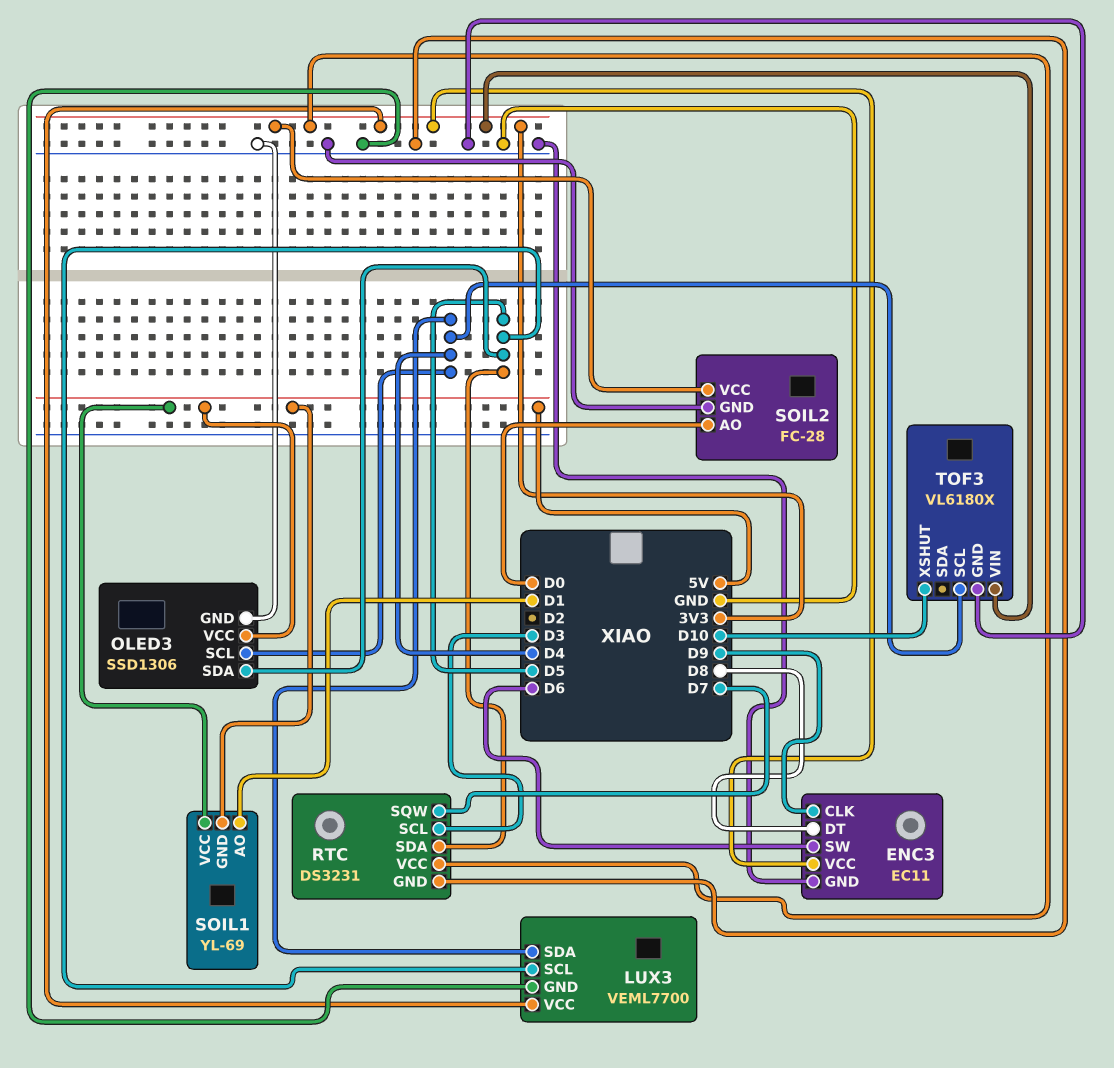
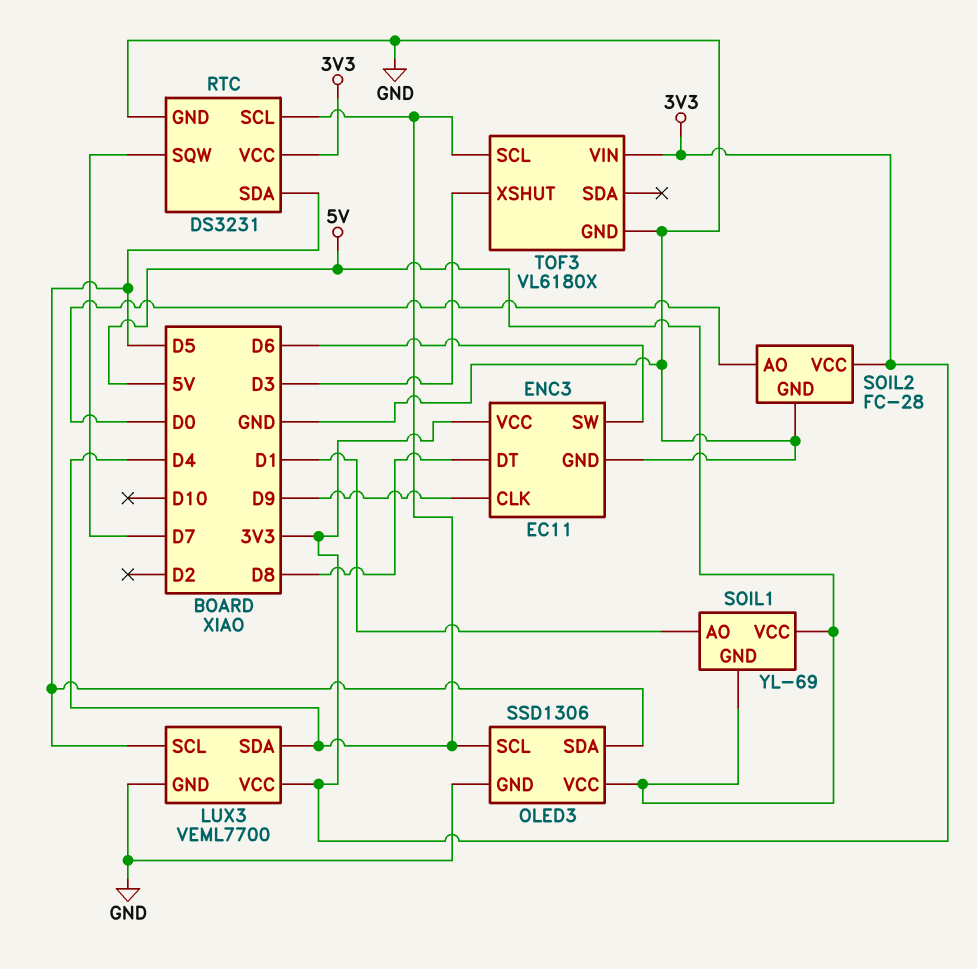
RTC pin SCL: D3 -> D4
TOF3 pin XSHUT: D10 -> D3

